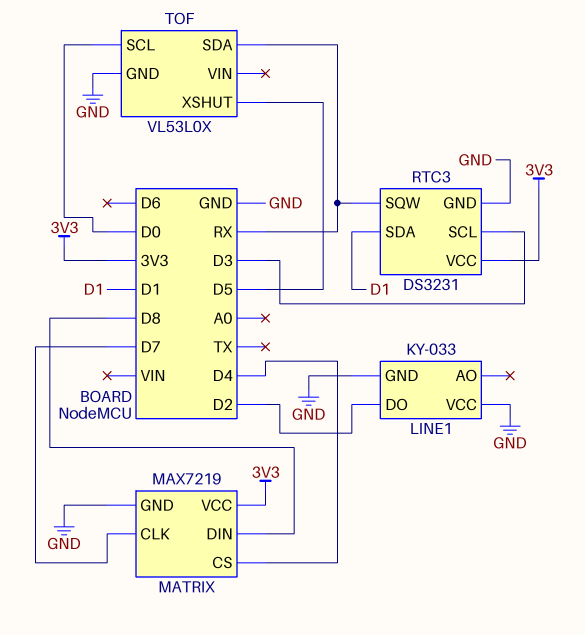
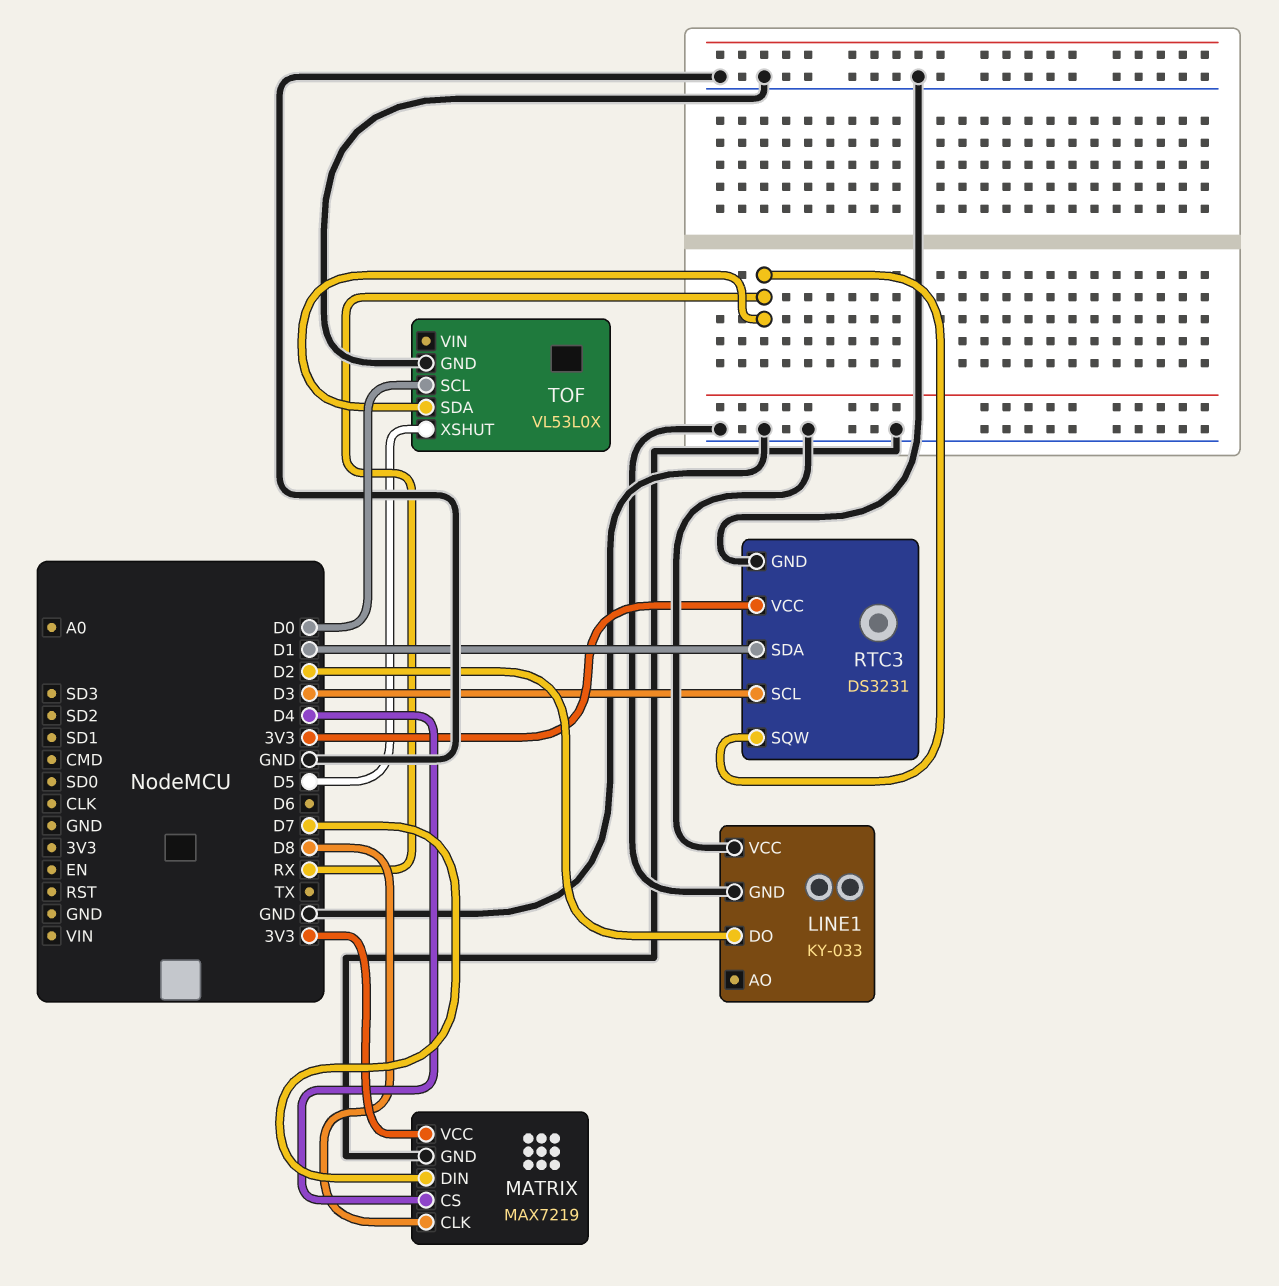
MATRIX pin CLK: D7 -> D8
MATRIX pin DIN: D8 -> D7

